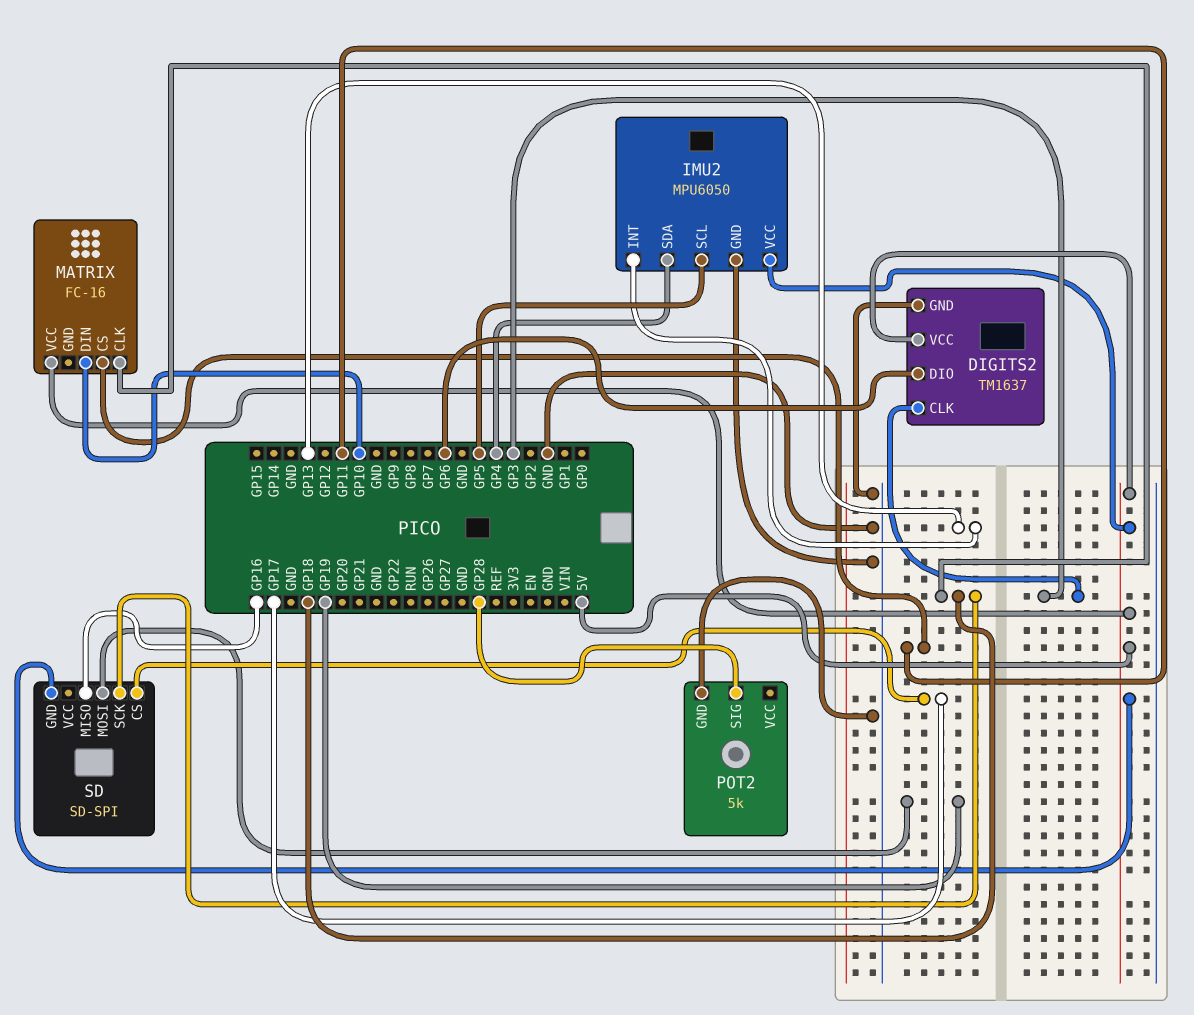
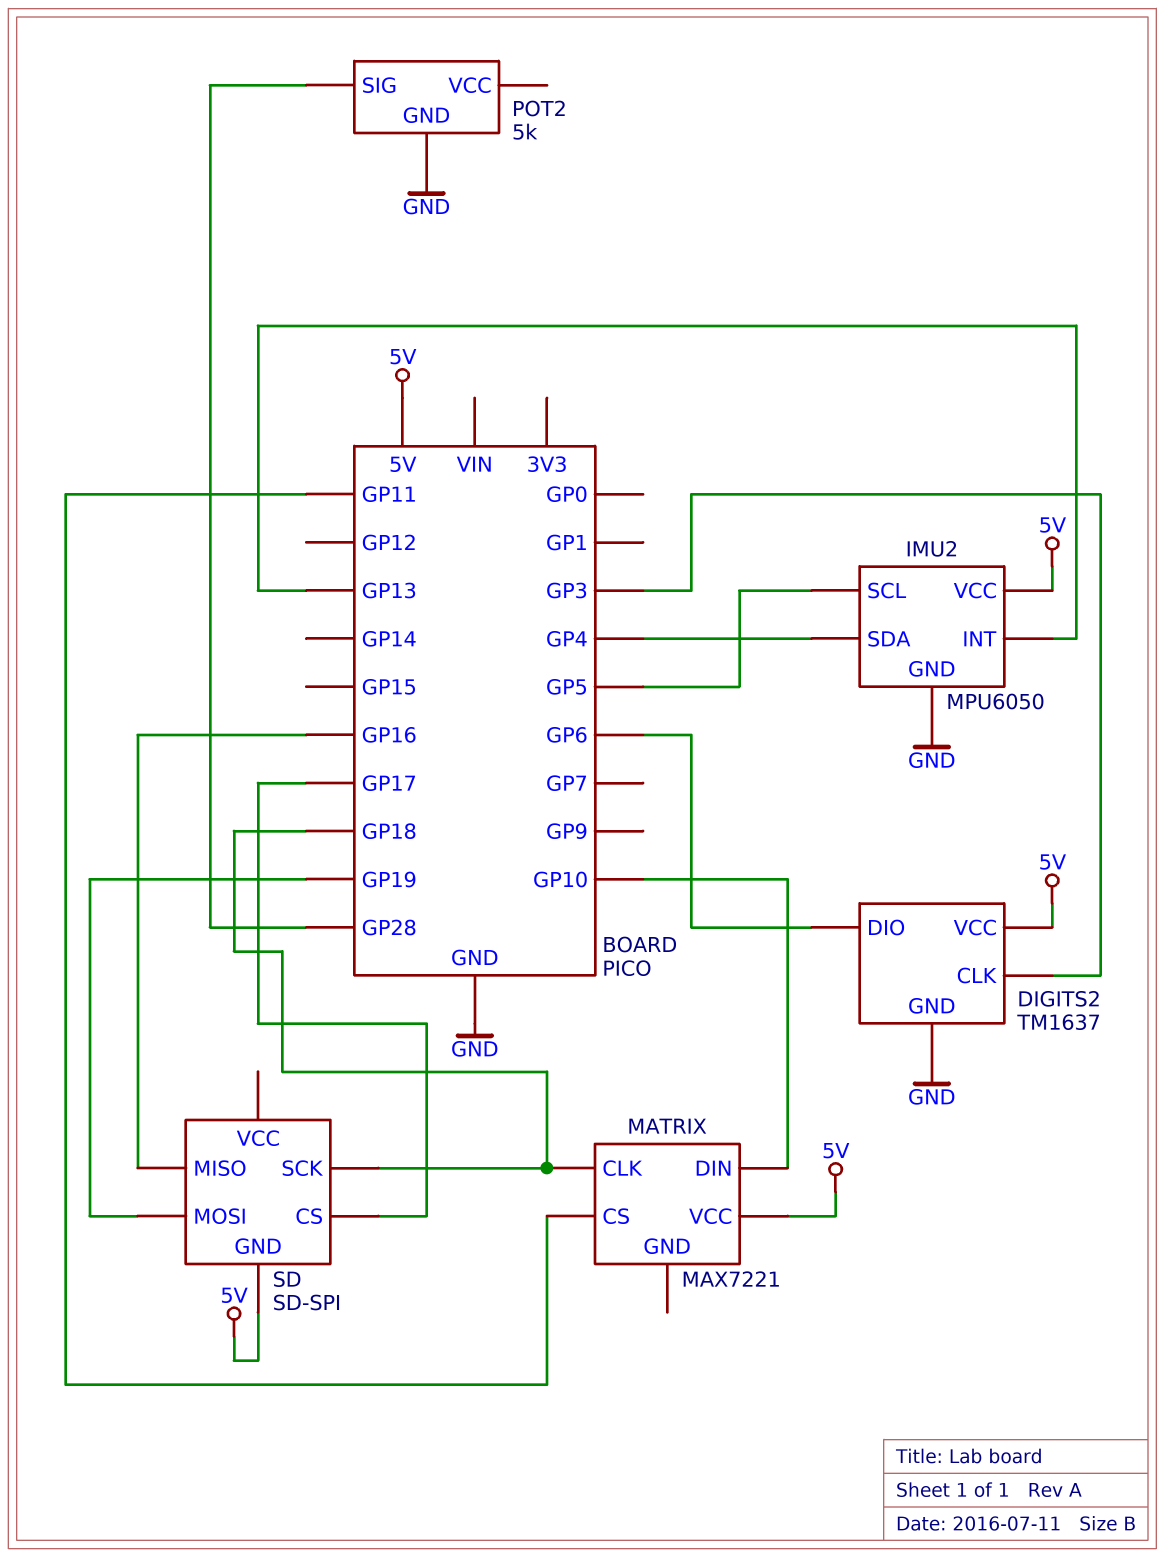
MATRIX: FC-16 -> MAX7221

